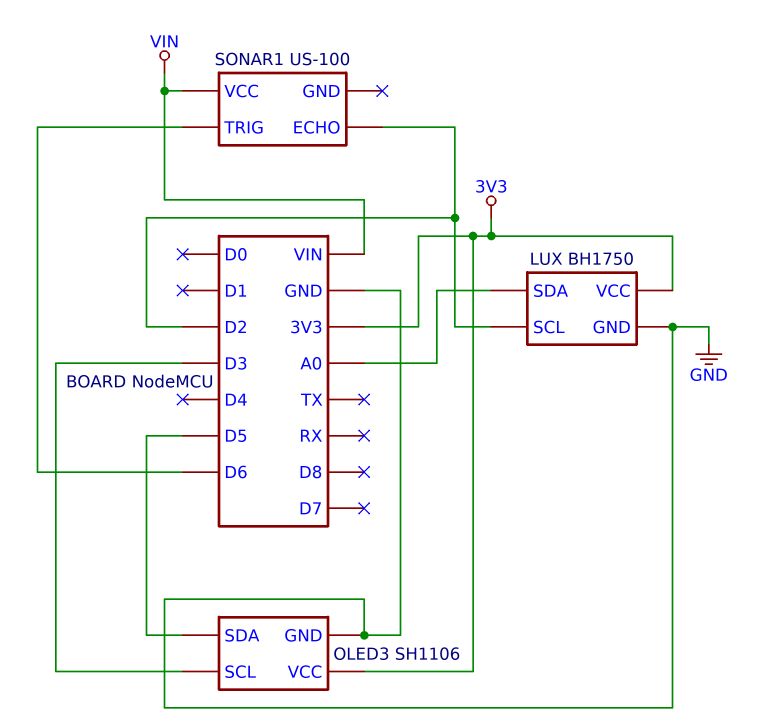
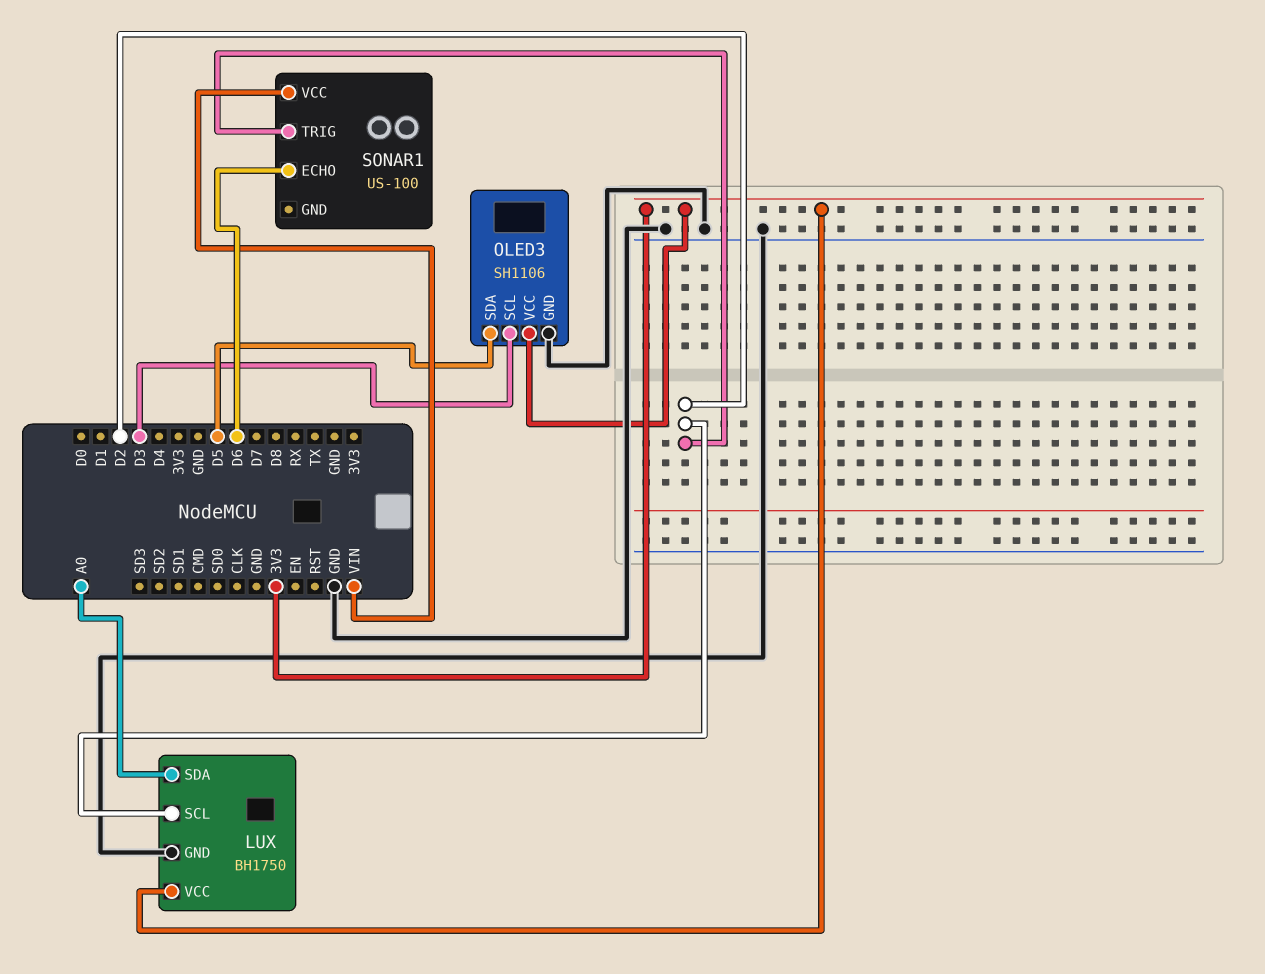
SONAR1 pin ECHO: D2 -> D6
SONAR1 pin TRIG: D6 -> D2

